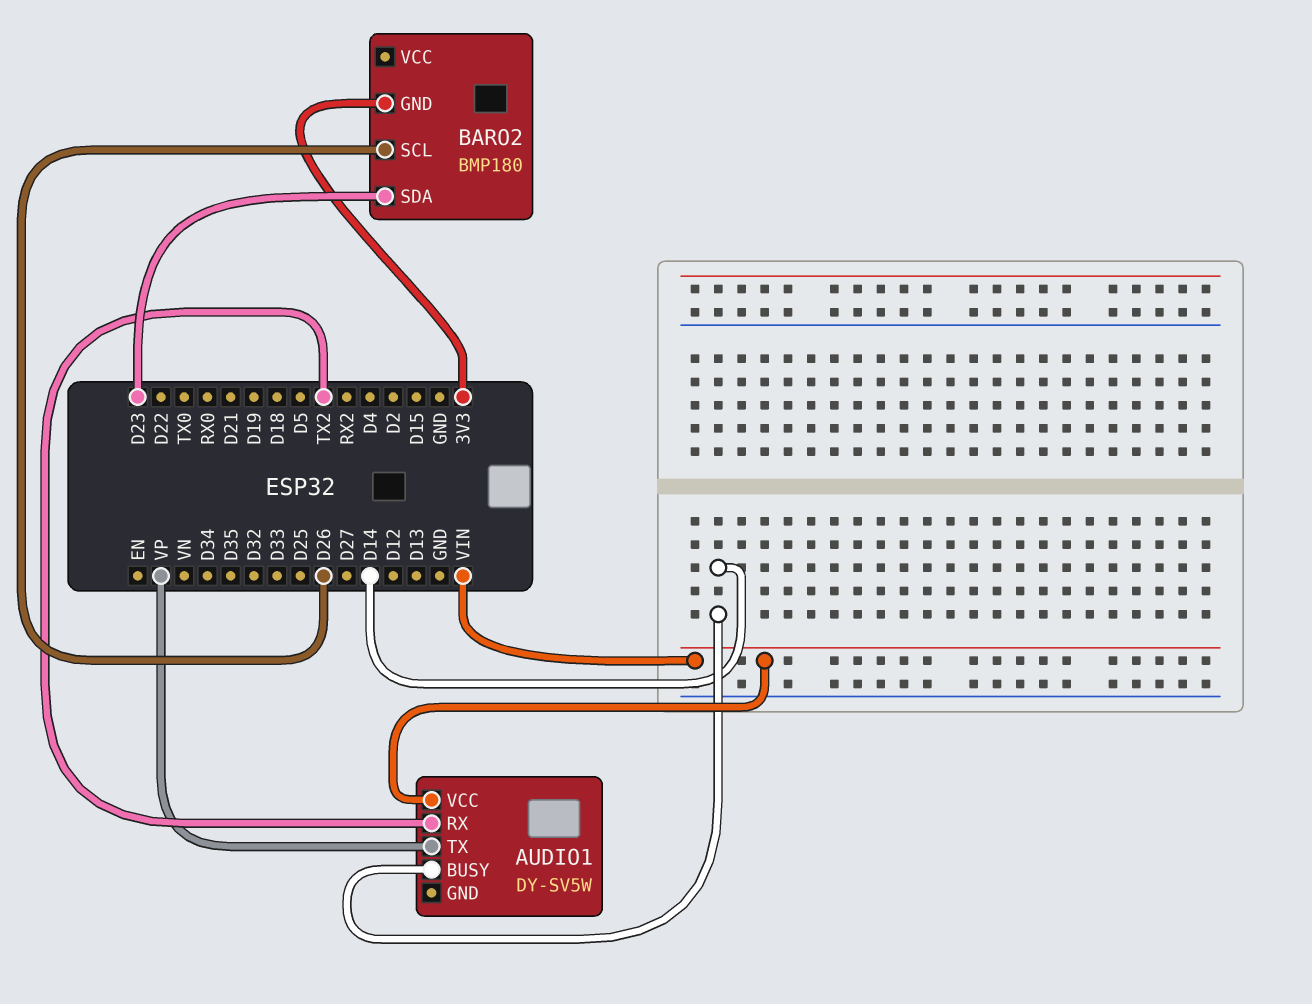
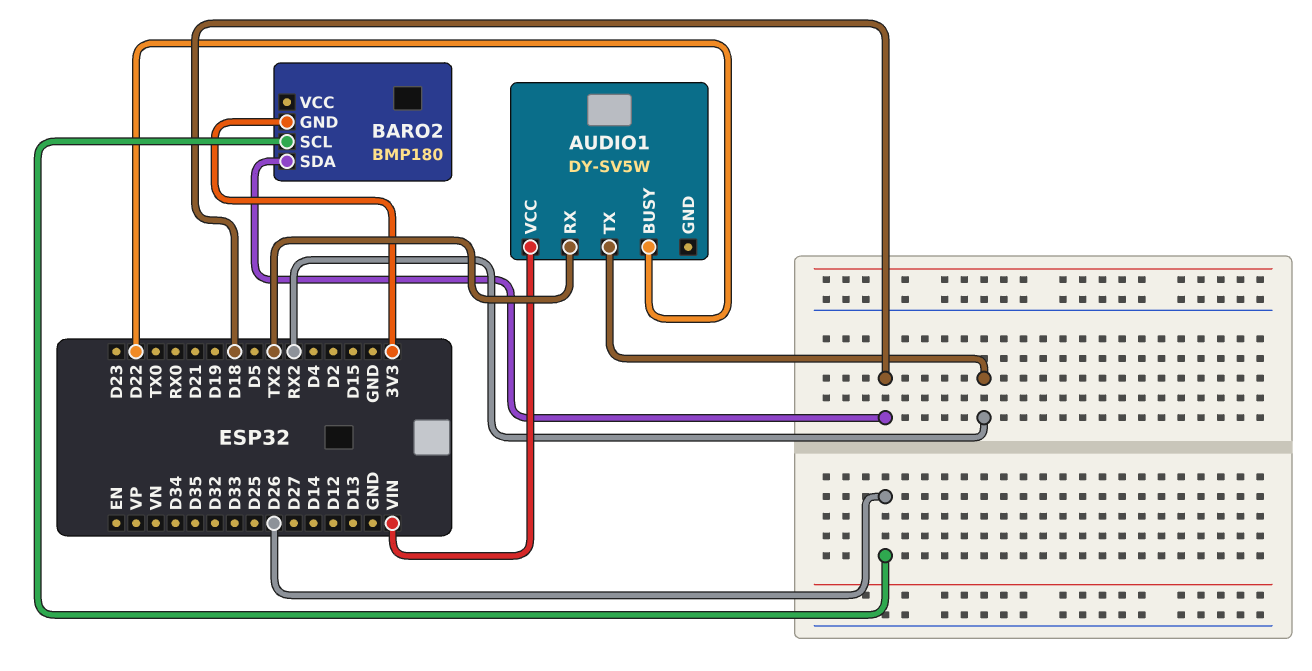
AUDIO1 pin BUSY: D14 -> D22
AUDIO1 pin TX: VP -> RX2
BARO2 pin SDA: D23 -> D18

